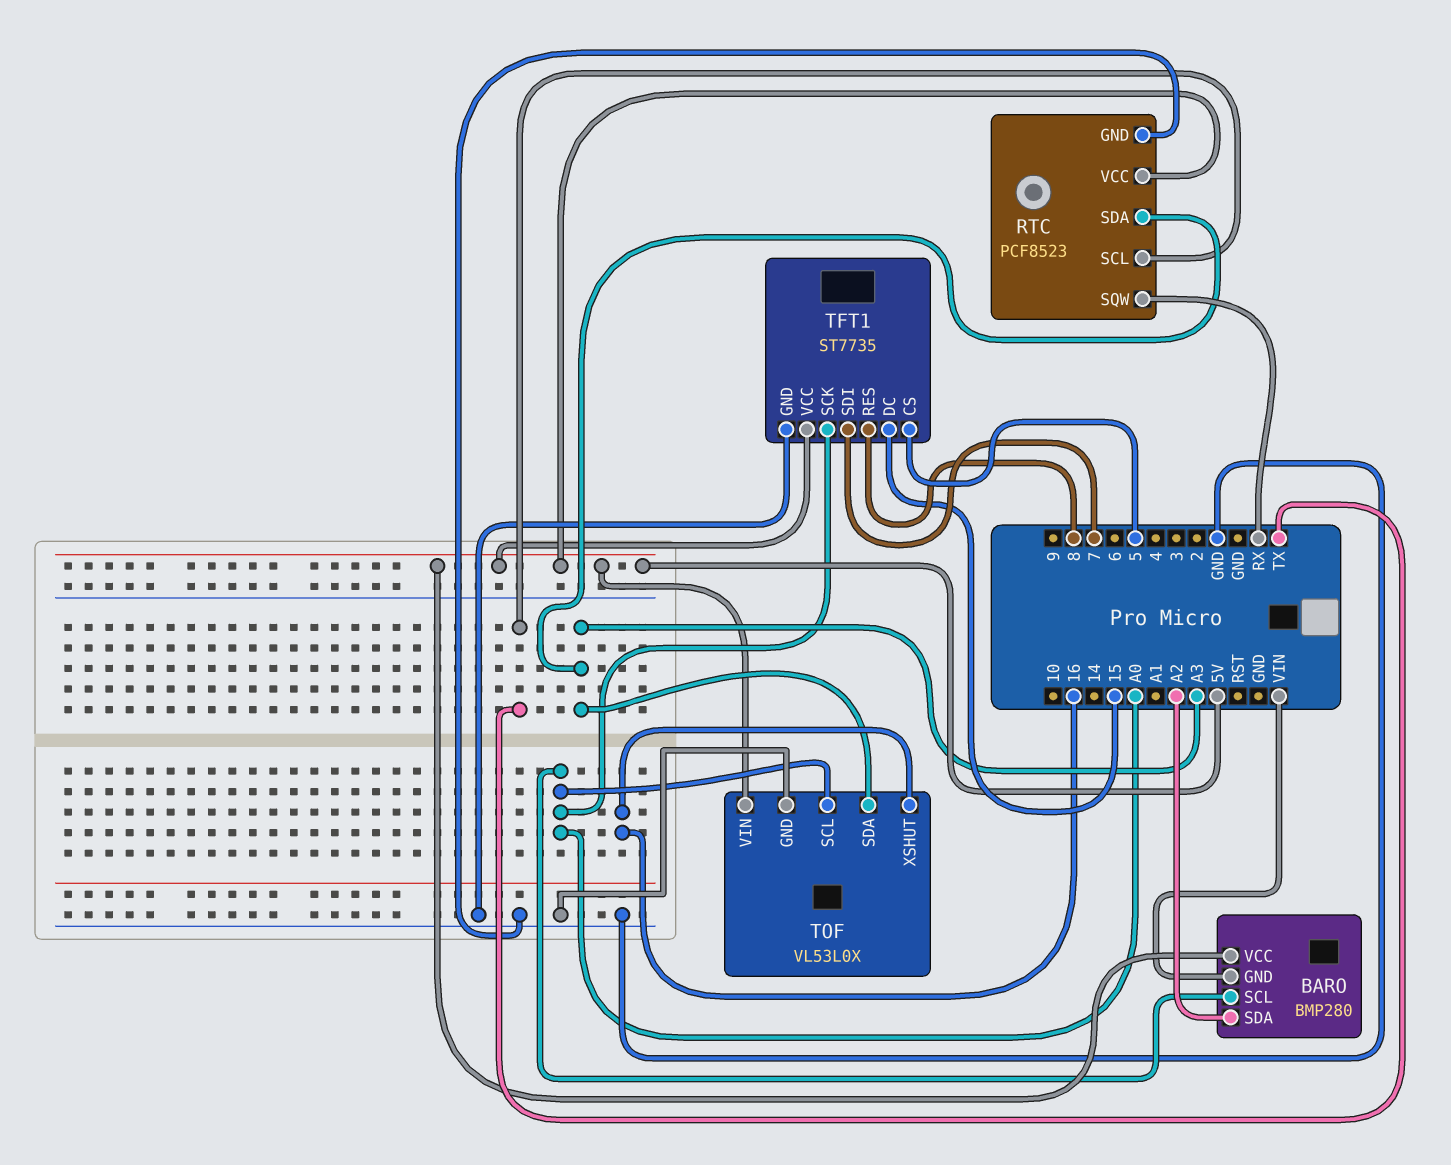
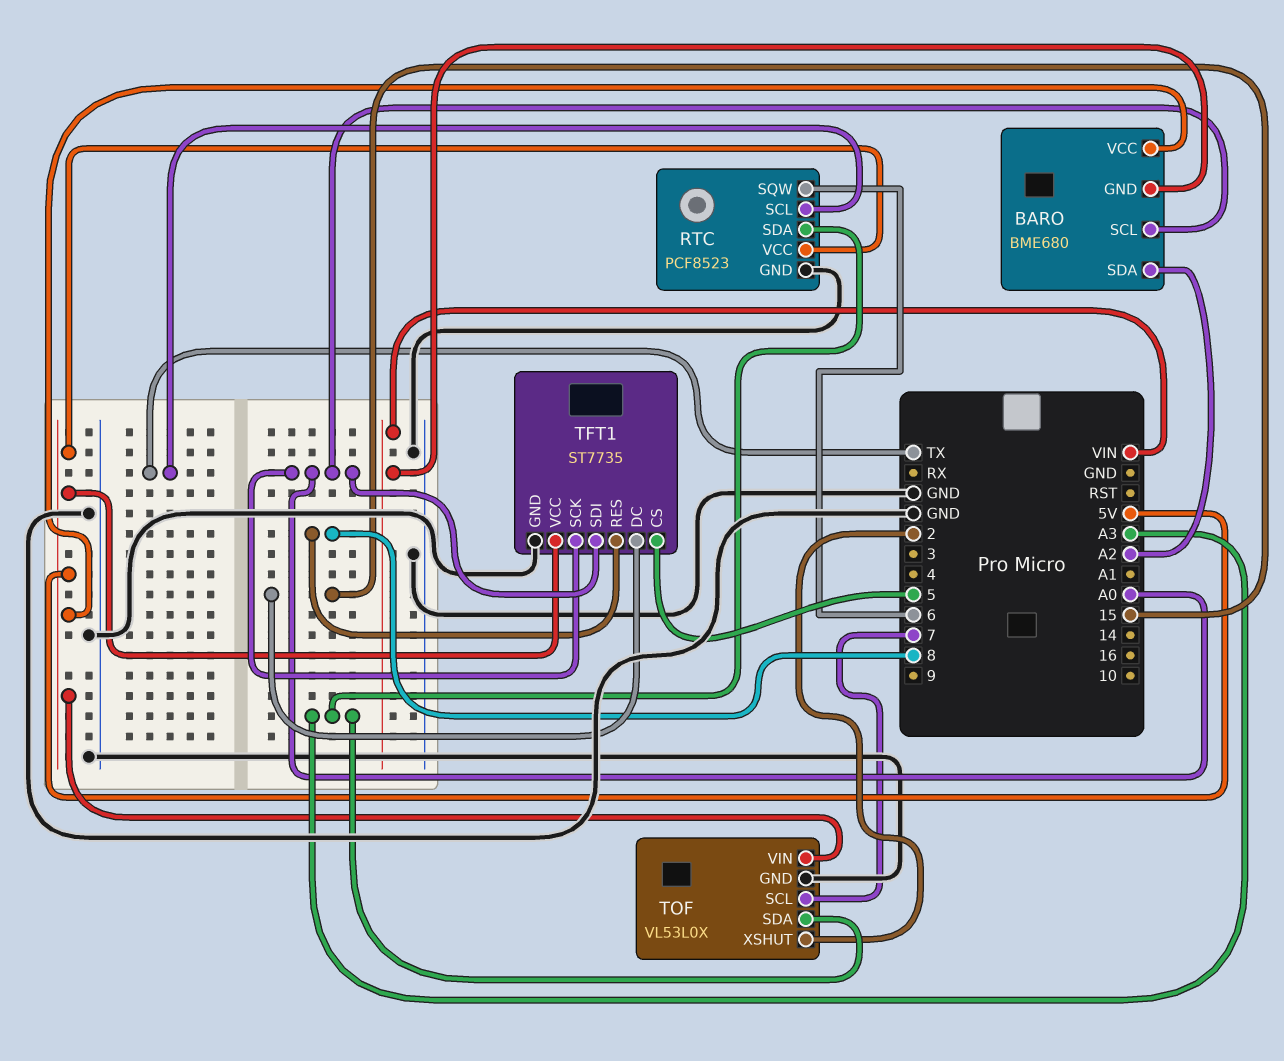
BARO: BMP280 -> BME680
RTC pin SQW: RX -> 6
TFT1 pin SDI: 7 -> A0
TOF pin SCL: A0 -> 7
TOF pin XSHUT: 16 -> 2

